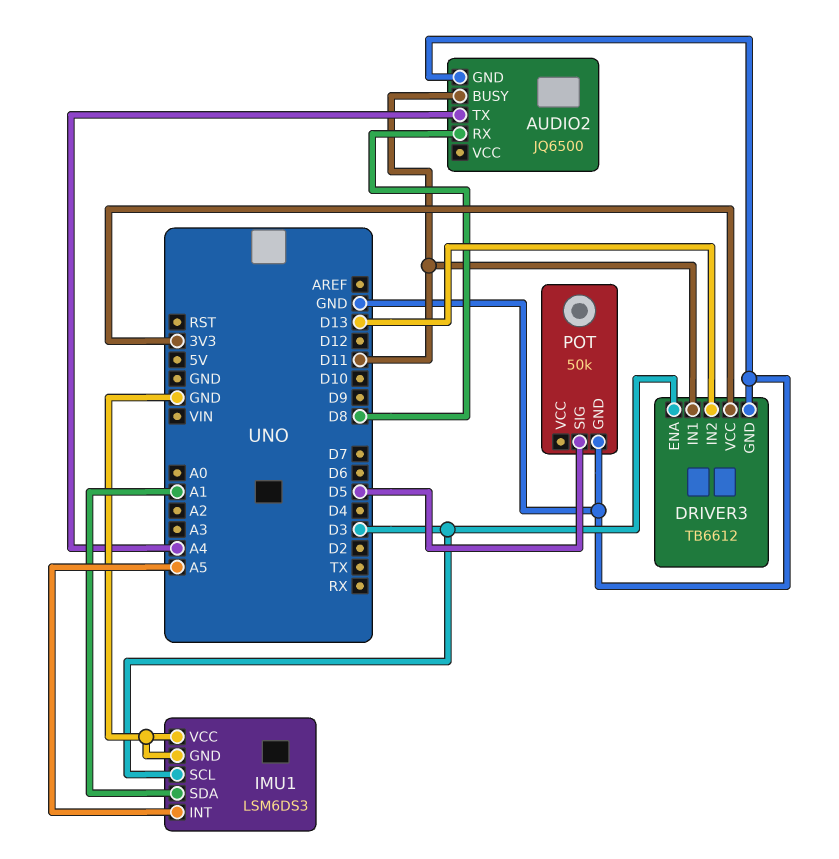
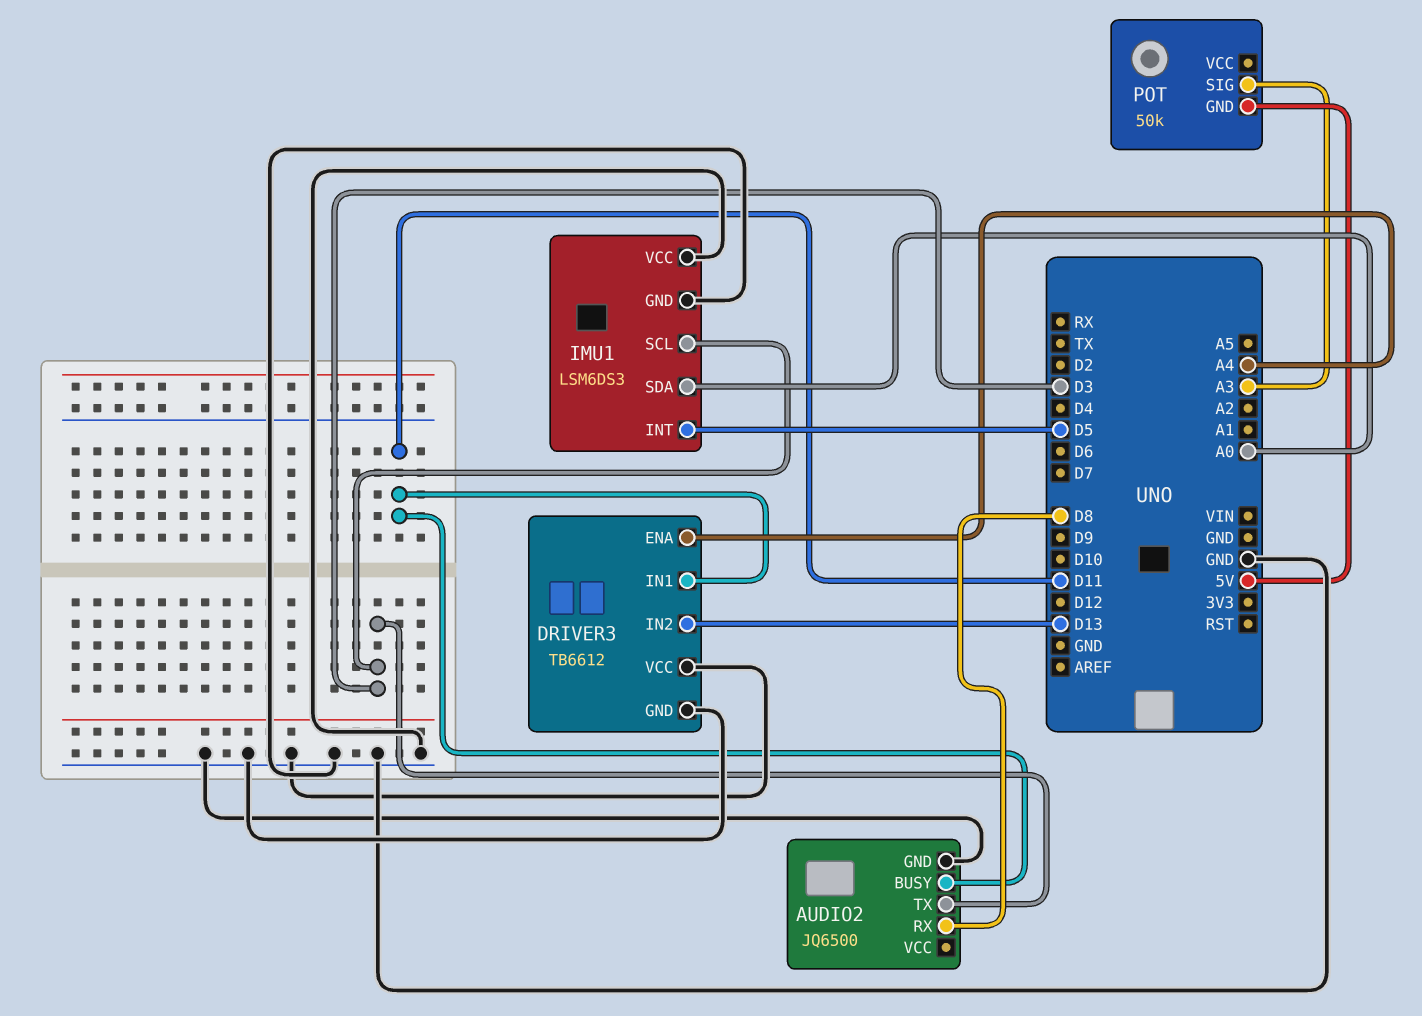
AUDIO2 pin TX: A4 -> D3
DRIVER3 pin ENA: D3 -> A4
DRIVER3 pin VCC: 3V3 -> GND
IMU1 pin INT: A5 -> D5
IMU1 pin SDA: A1 -> A0
POT pin GND: GND -> 5V
POT pin SIG: D5 -> A3

